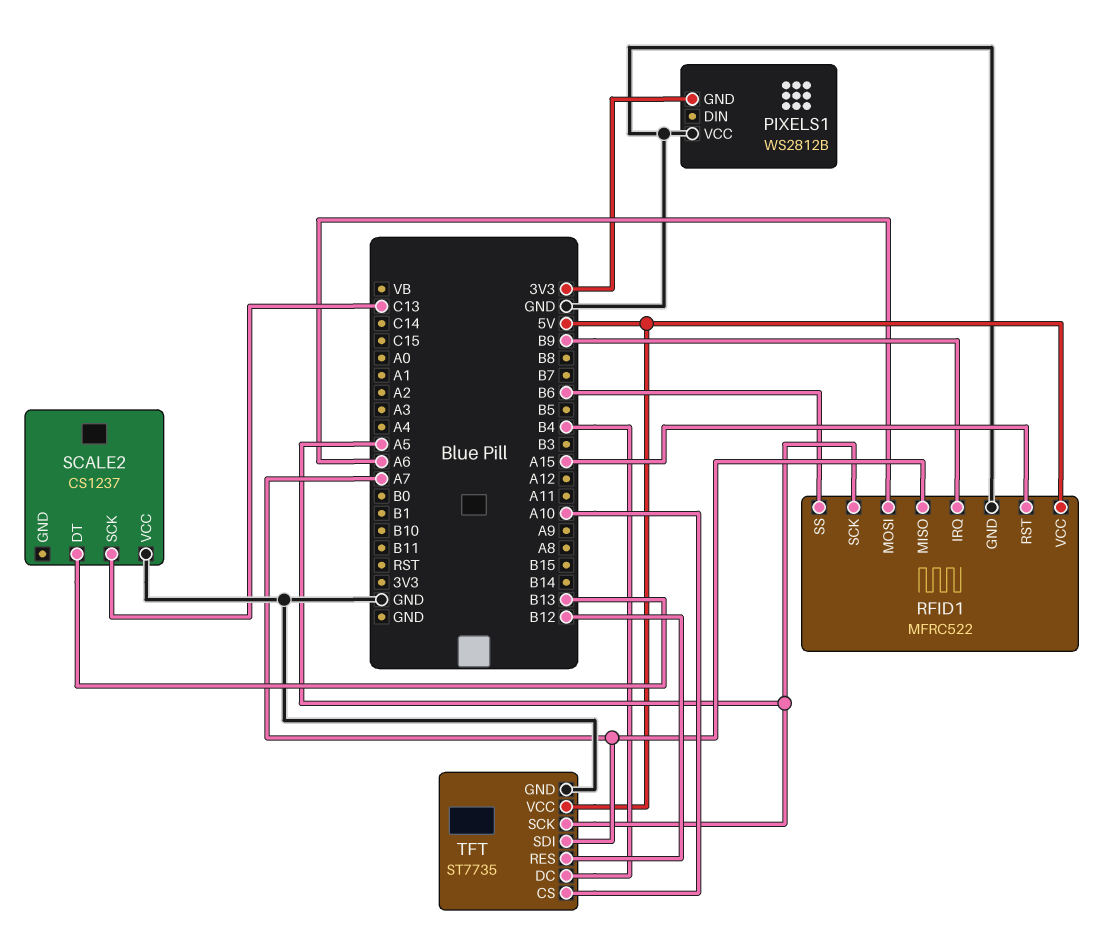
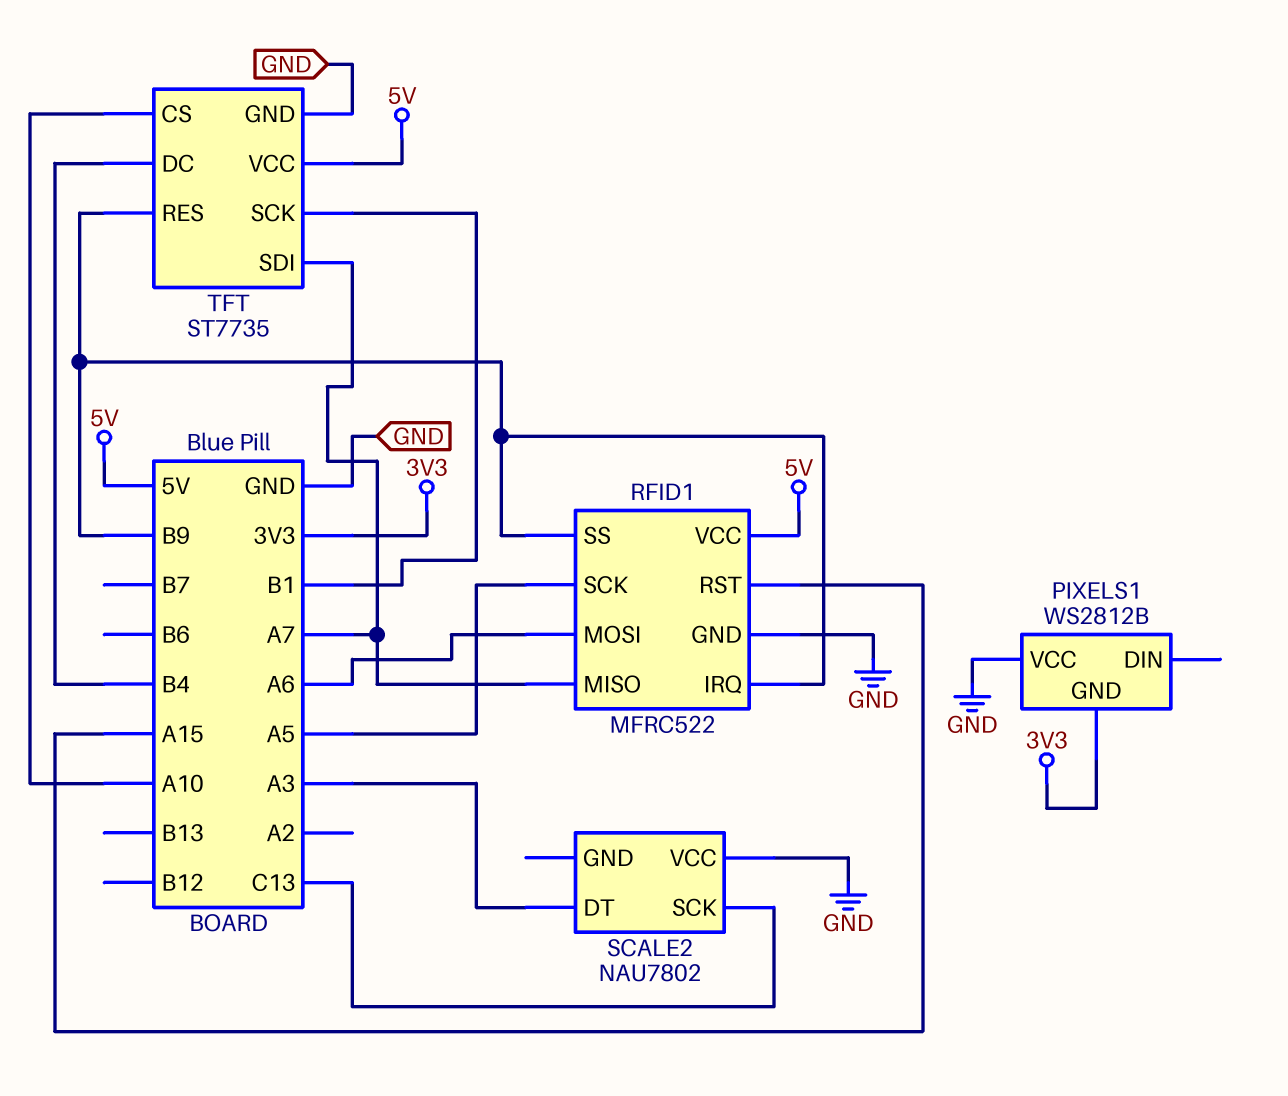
RFID1 pin SS: B6 -> B9
SCALE2: CS1237 -> NAU7802
SCALE2 pin DT: B13 -> A3
TFT pin RES: B12 -> B9
TFT pin SCK: A5 -> B1

